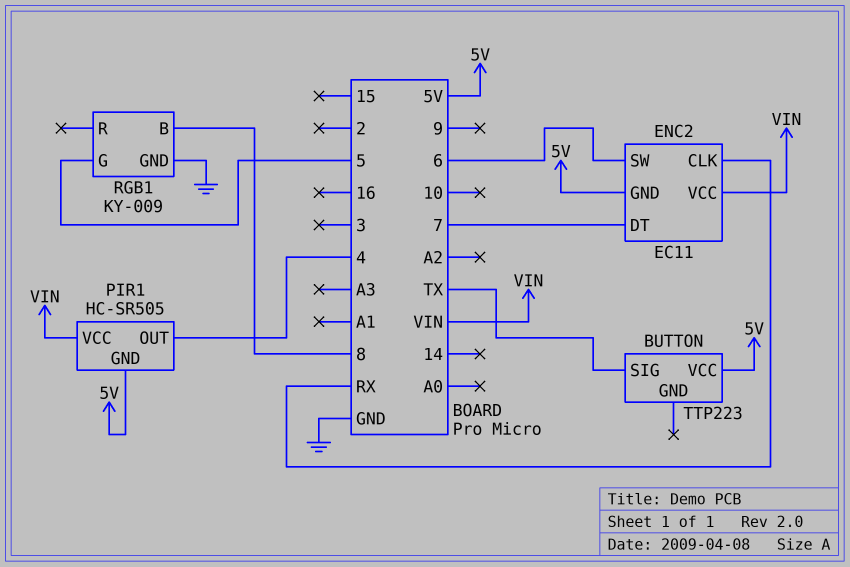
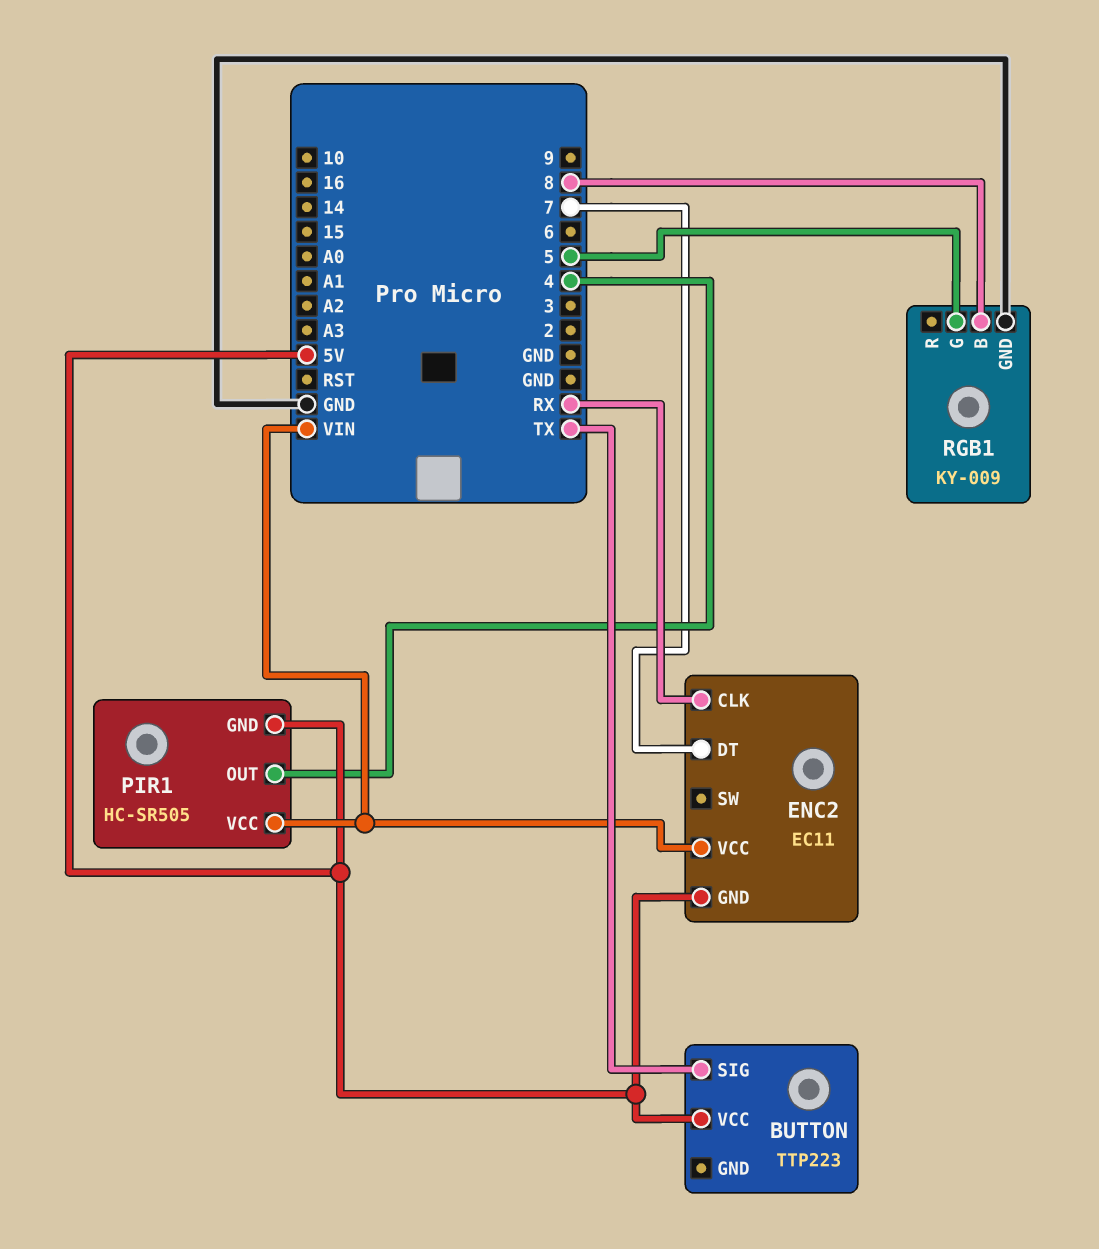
ENC2 pin SW: 6 -> none

